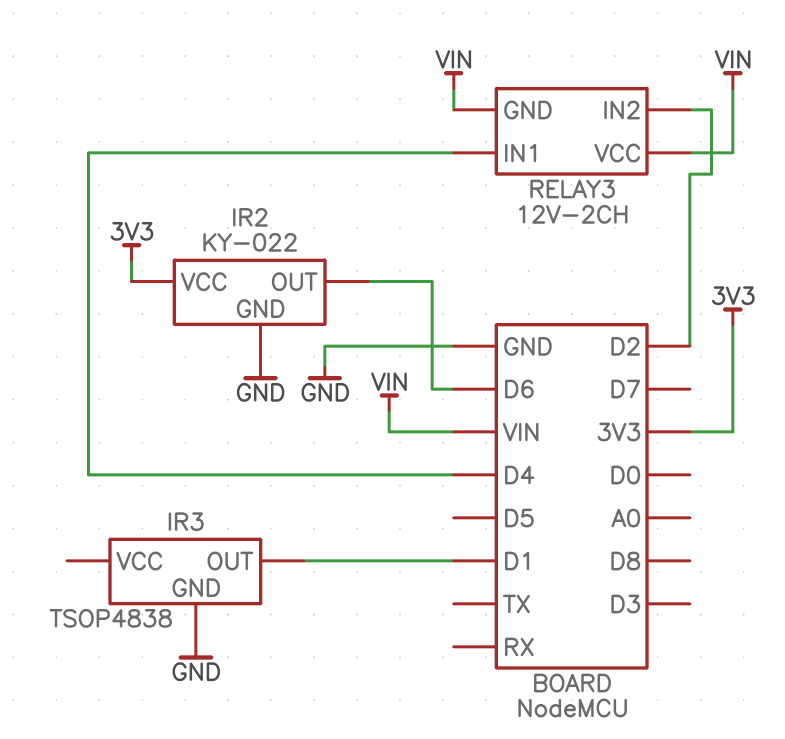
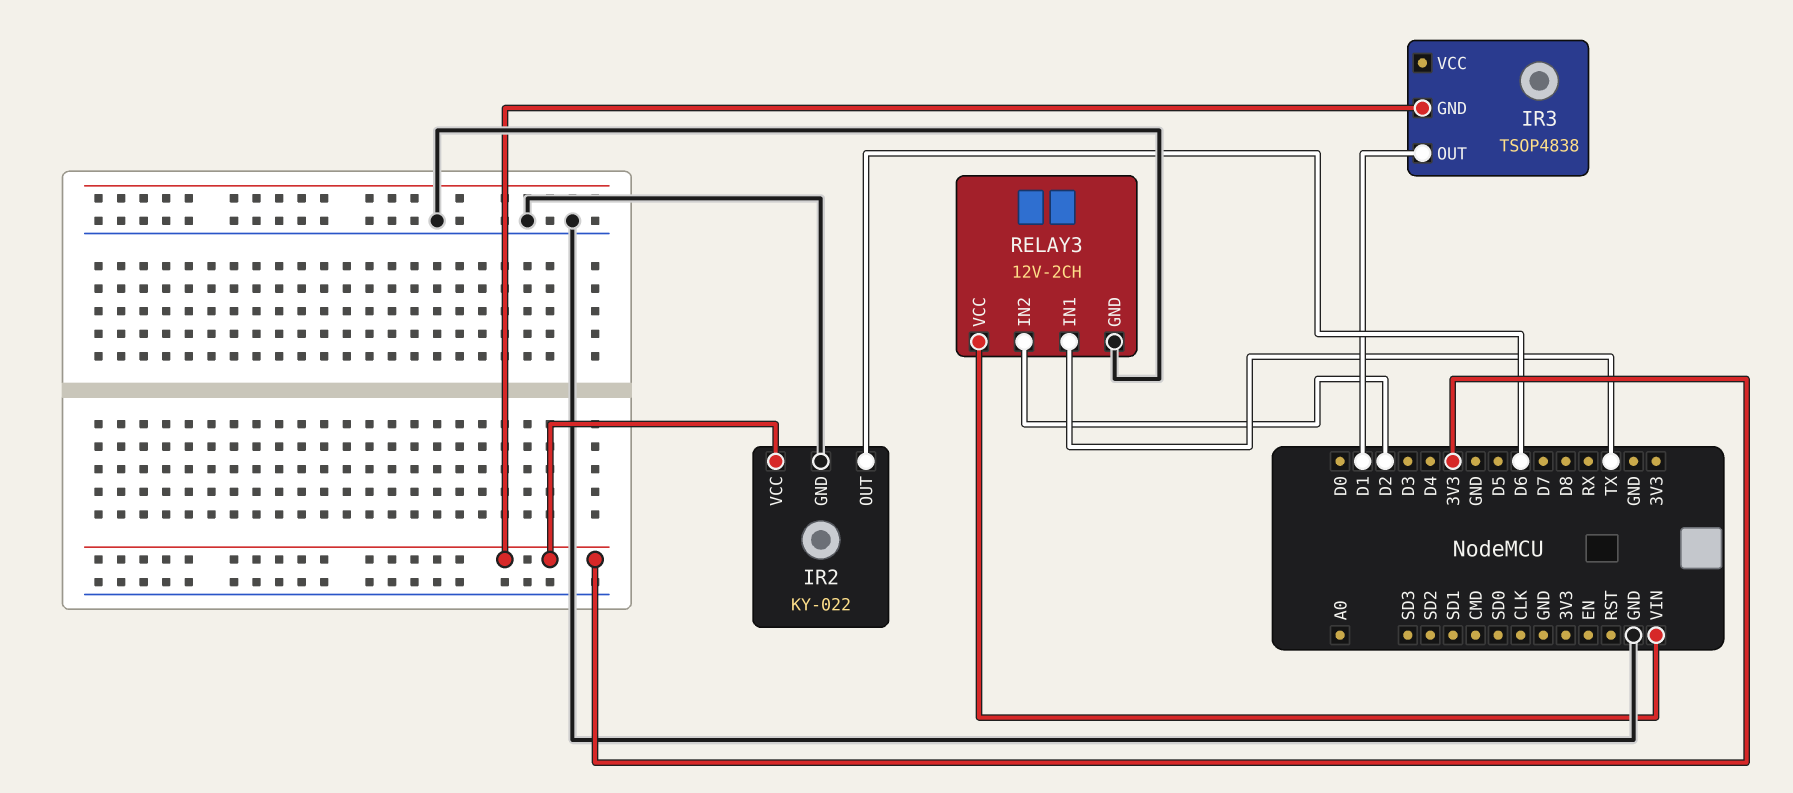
IR3 pin GND: GND -> 3V3
RELAY3 pin GND: VIN -> GND
RELAY3 pin IN1: D4 -> TX

